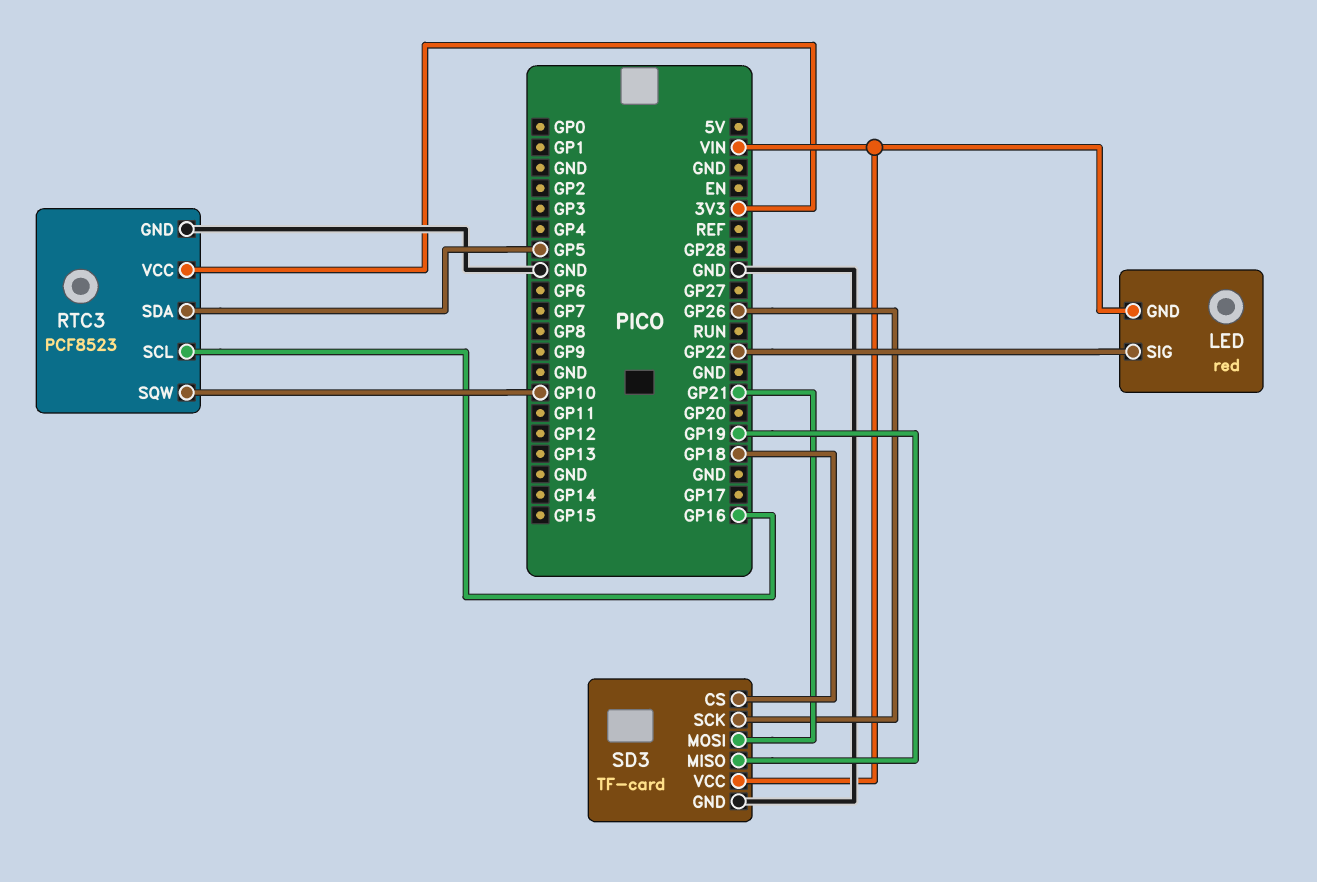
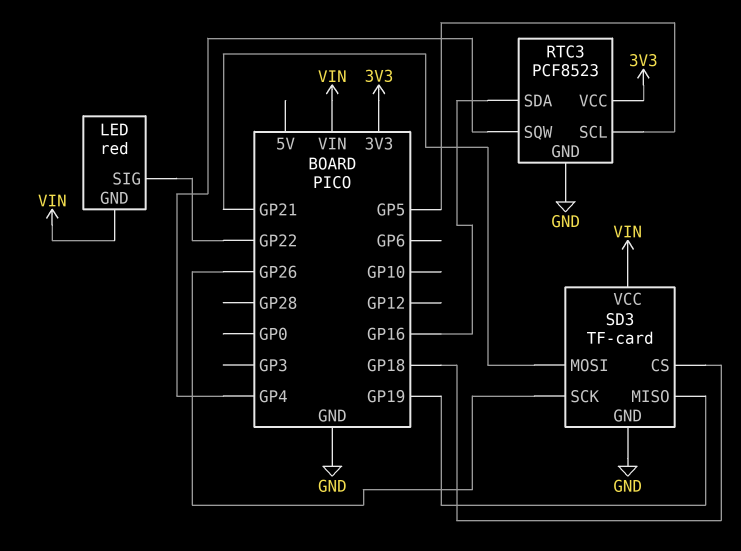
RTC3 pin SCL: GP16 -> GP5
RTC3 pin SDA: GP5 -> GP16
RTC3 pin SQW: GP10 -> GP4

